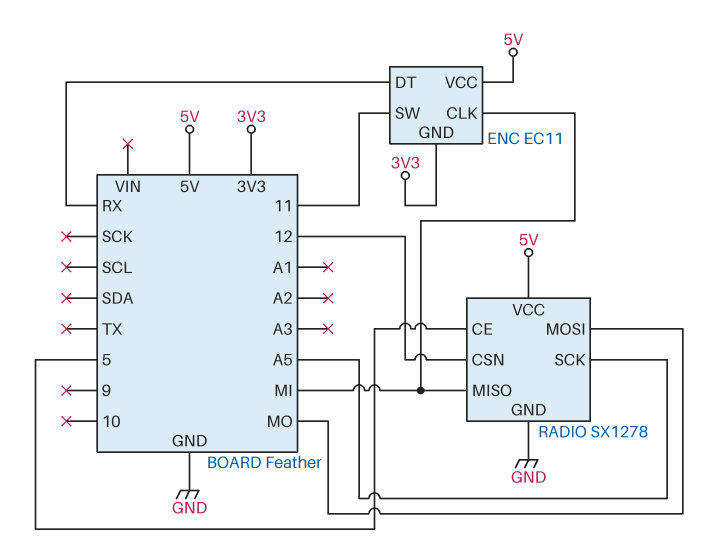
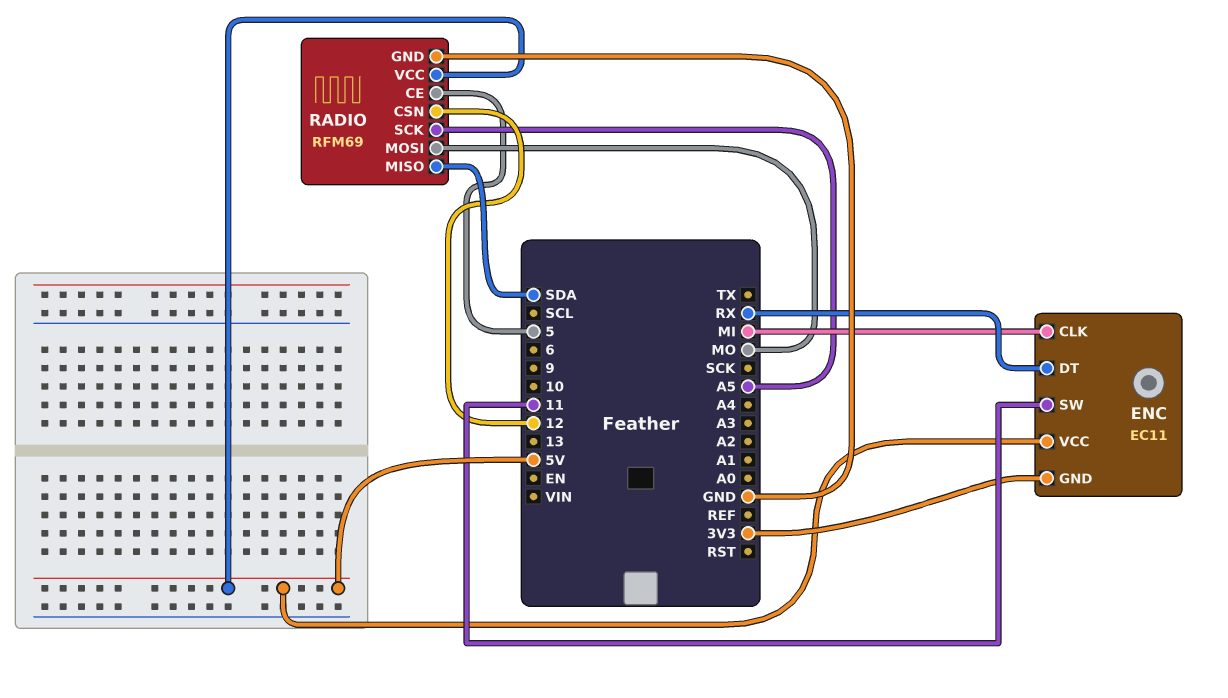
RADIO: SX1278 -> RFM69
RADIO pin MISO: MI -> SDA

